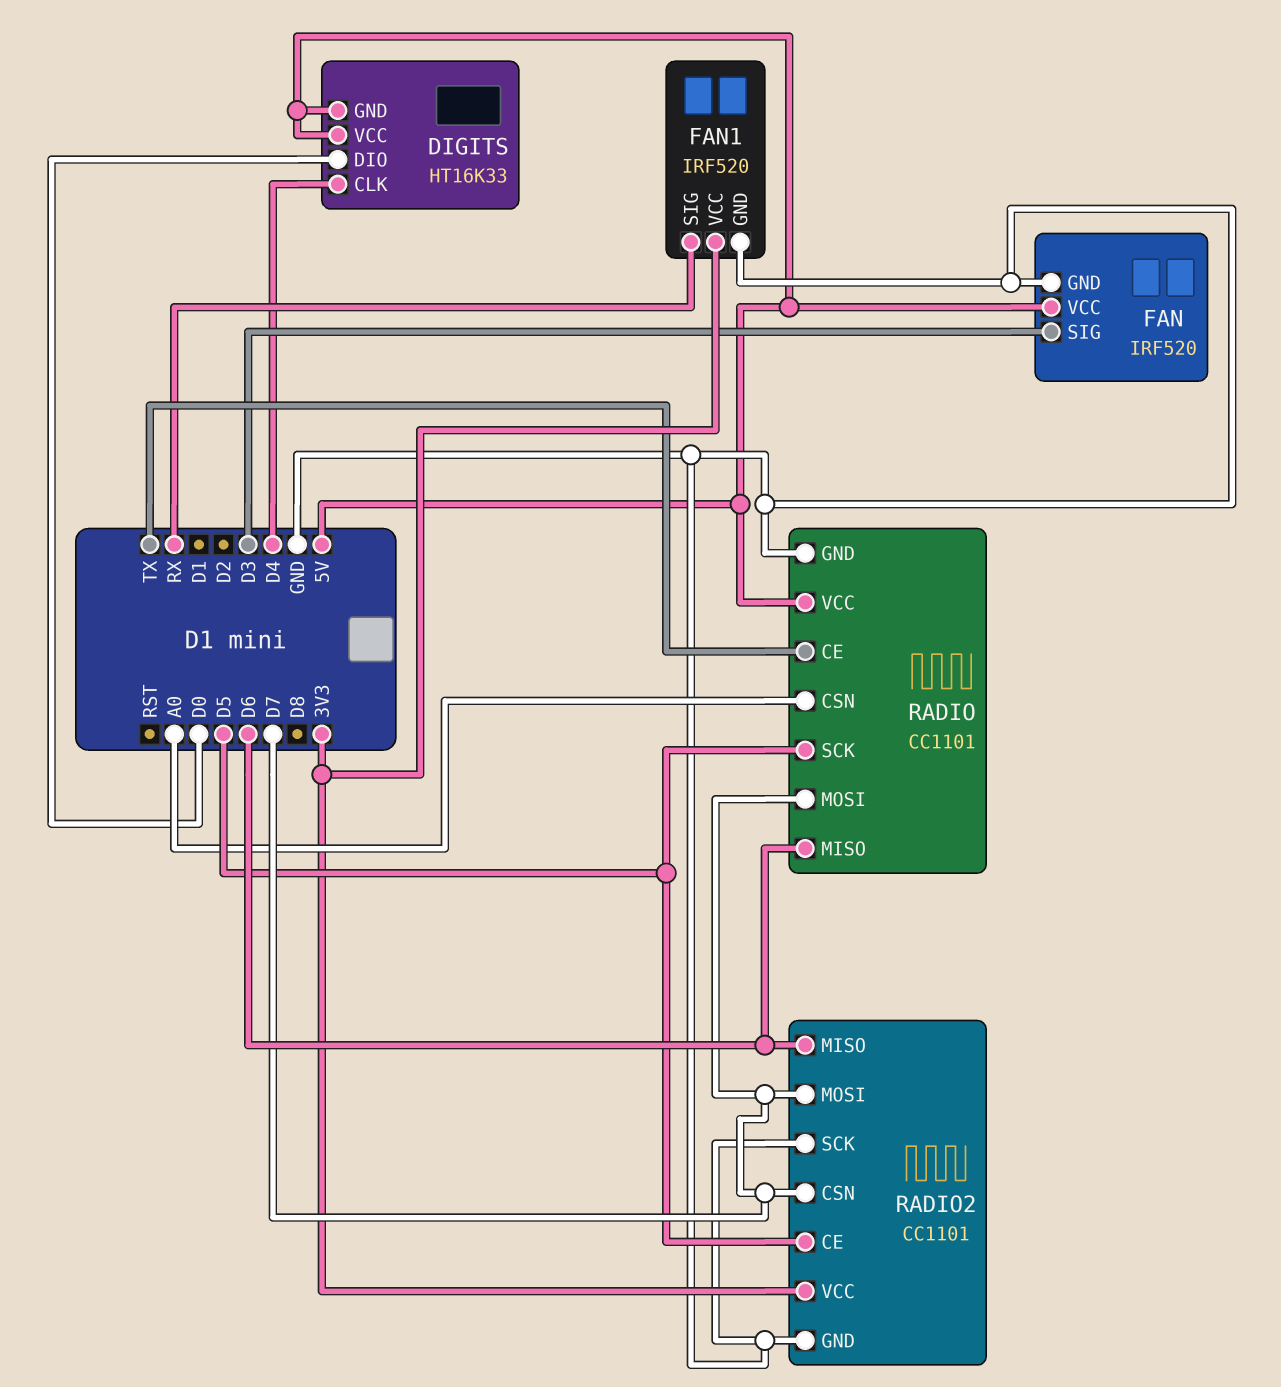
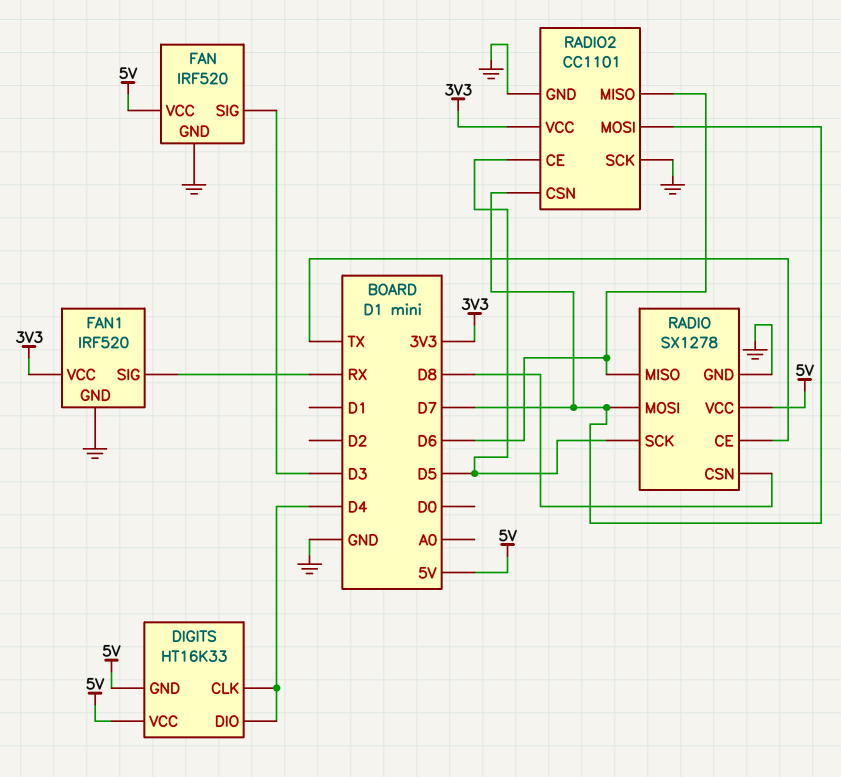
DIGITS pin DIO: D0 -> D4
RADIO: CC1101 -> SX1278
RADIO pin CSN: A0 -> D8

